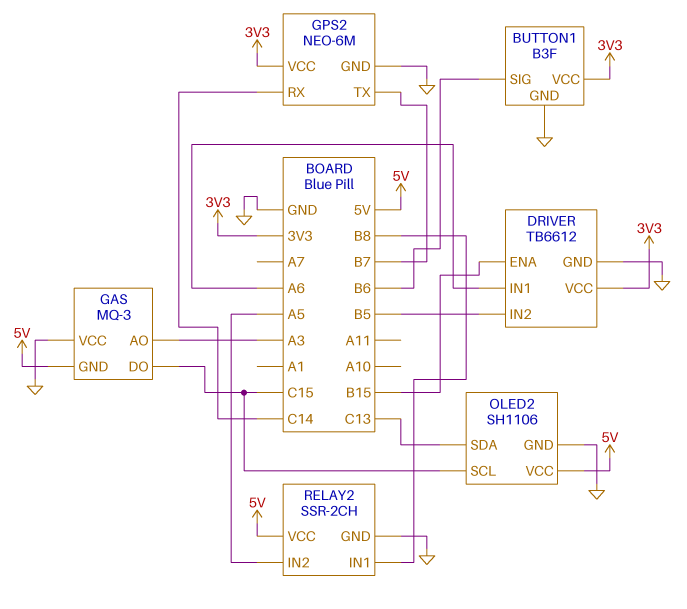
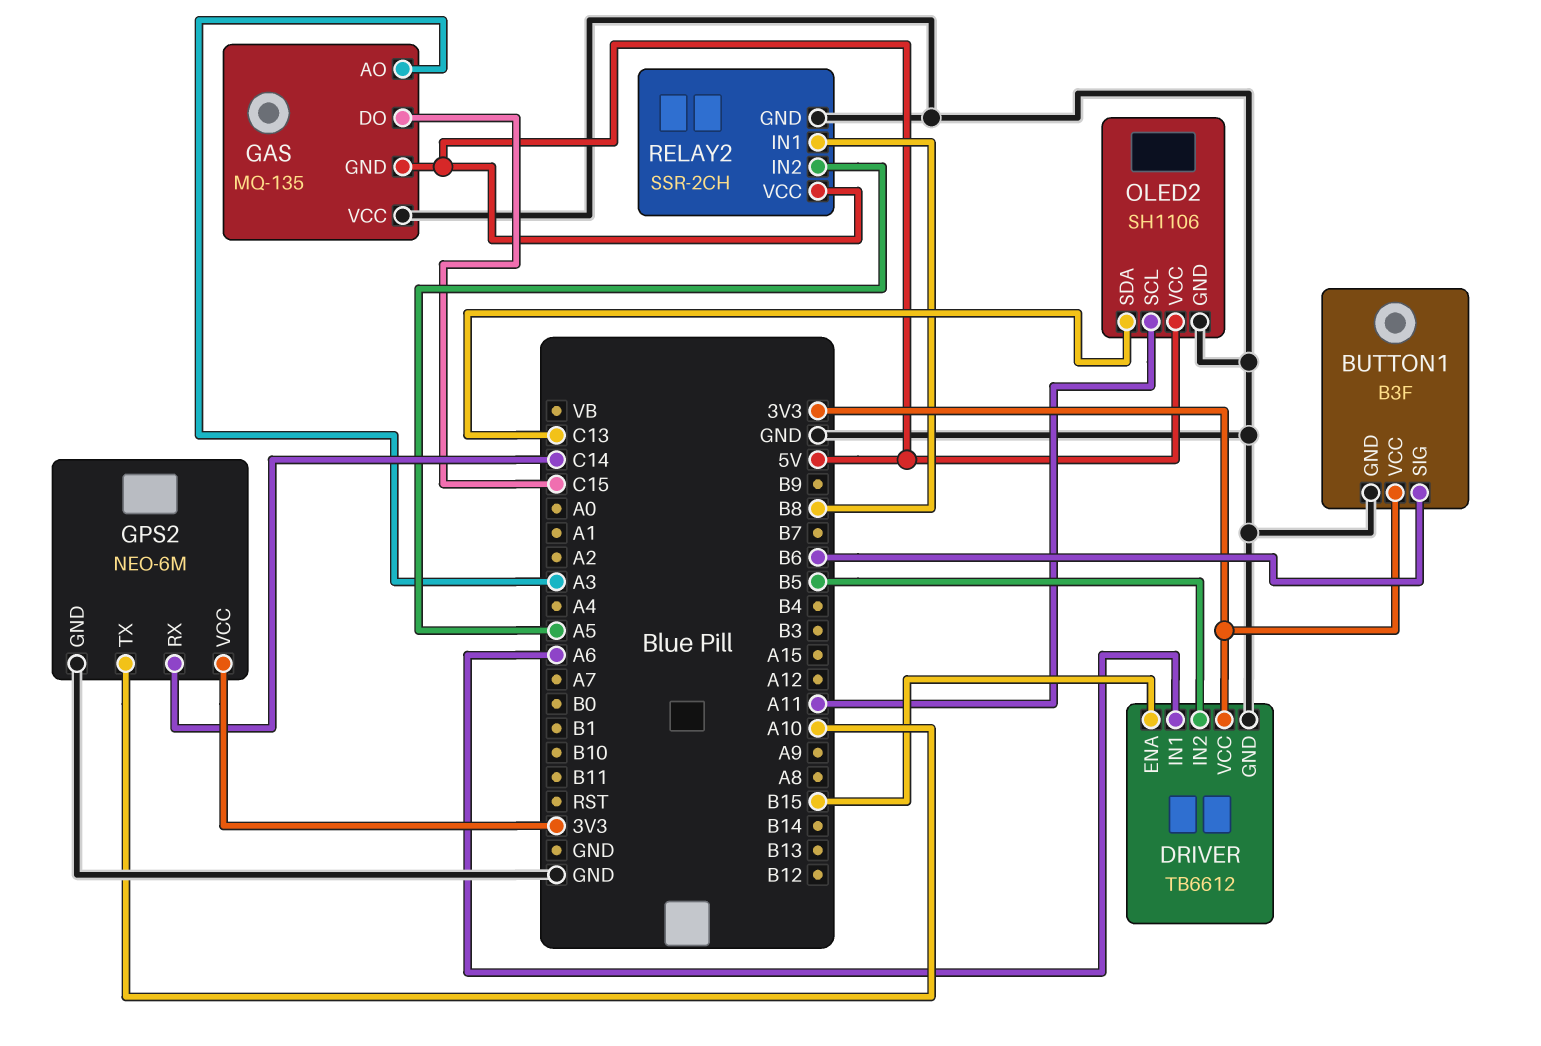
GAS: MQ-3 -> MQ-135
GPS2 pin TX: B7 -> A10
OLED2 pin SCL: C15 -> A11

